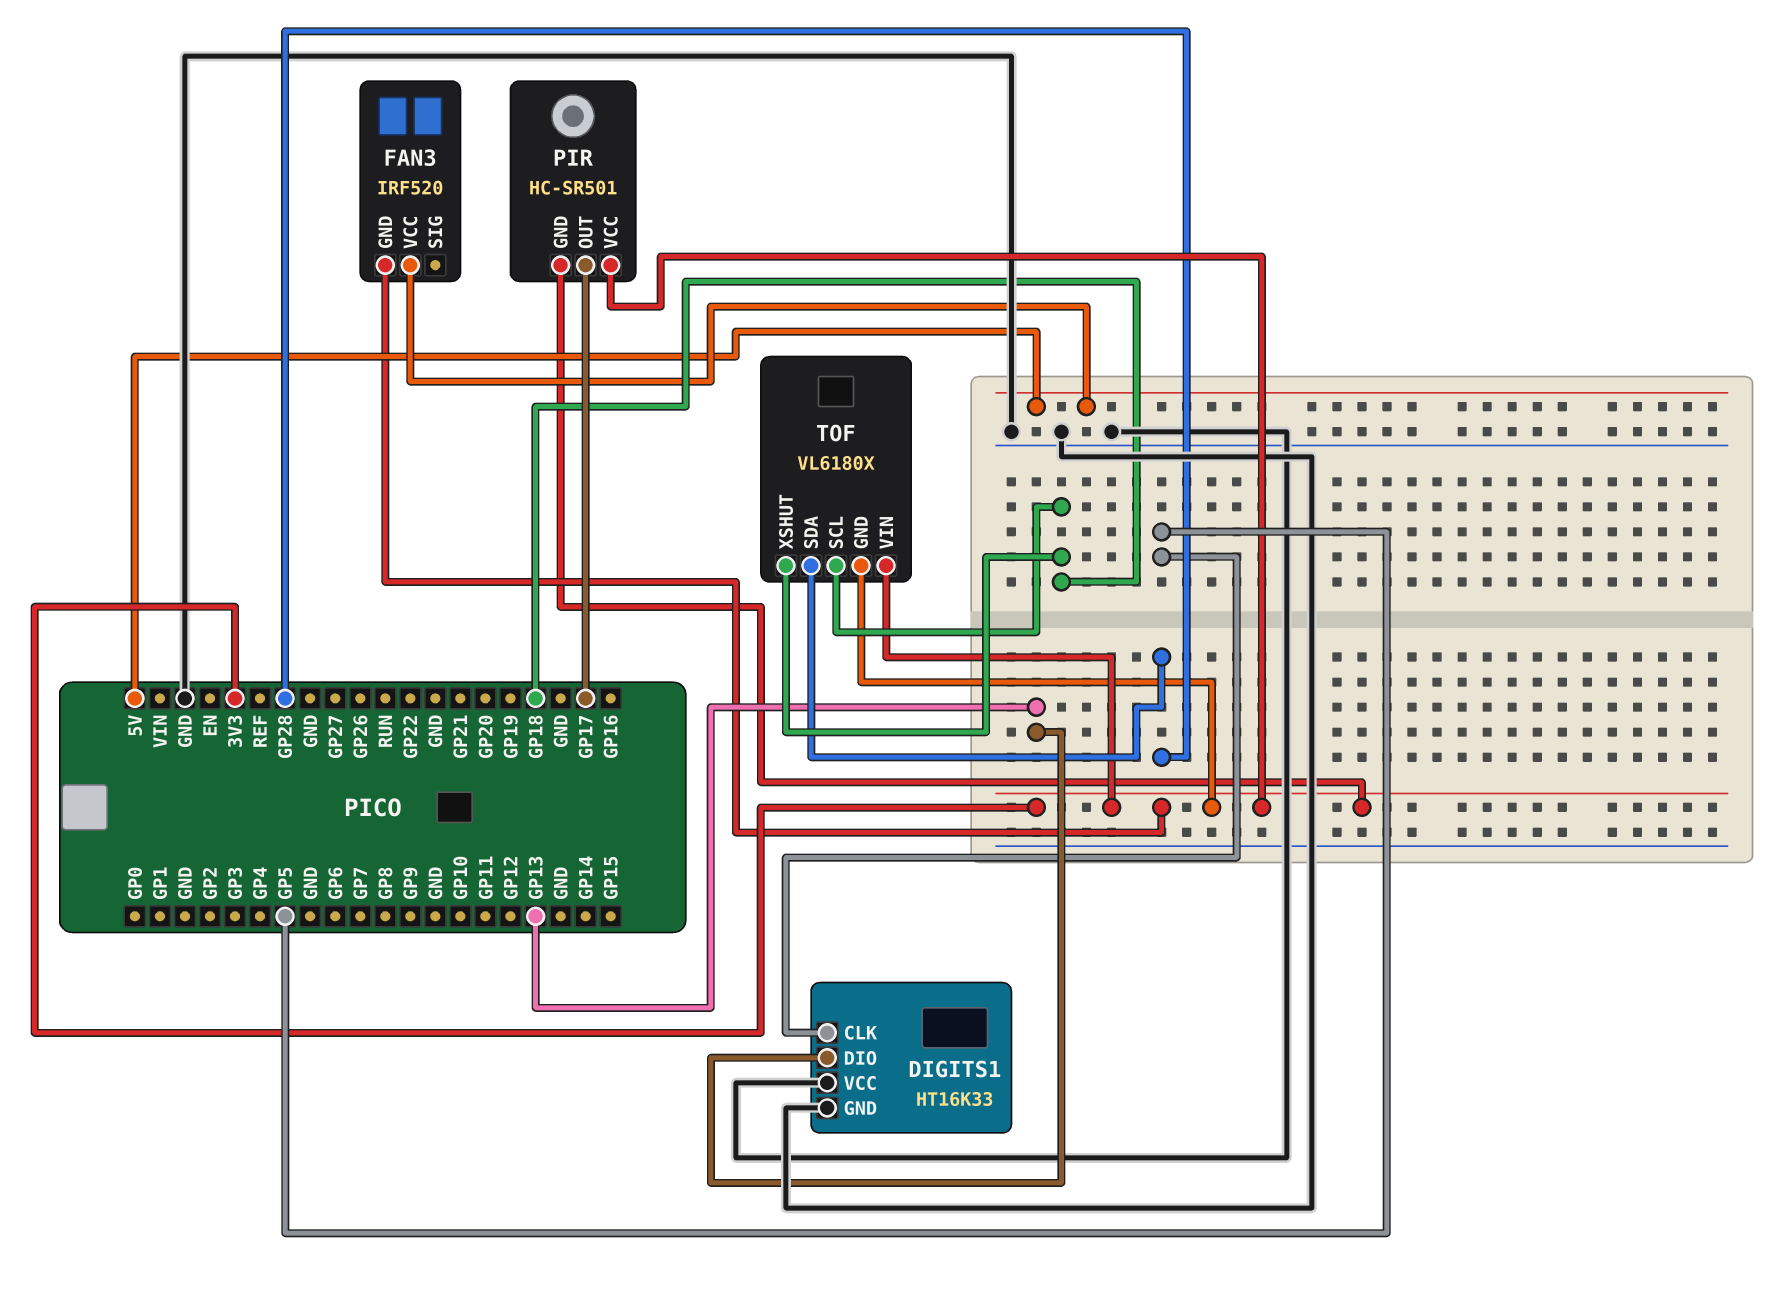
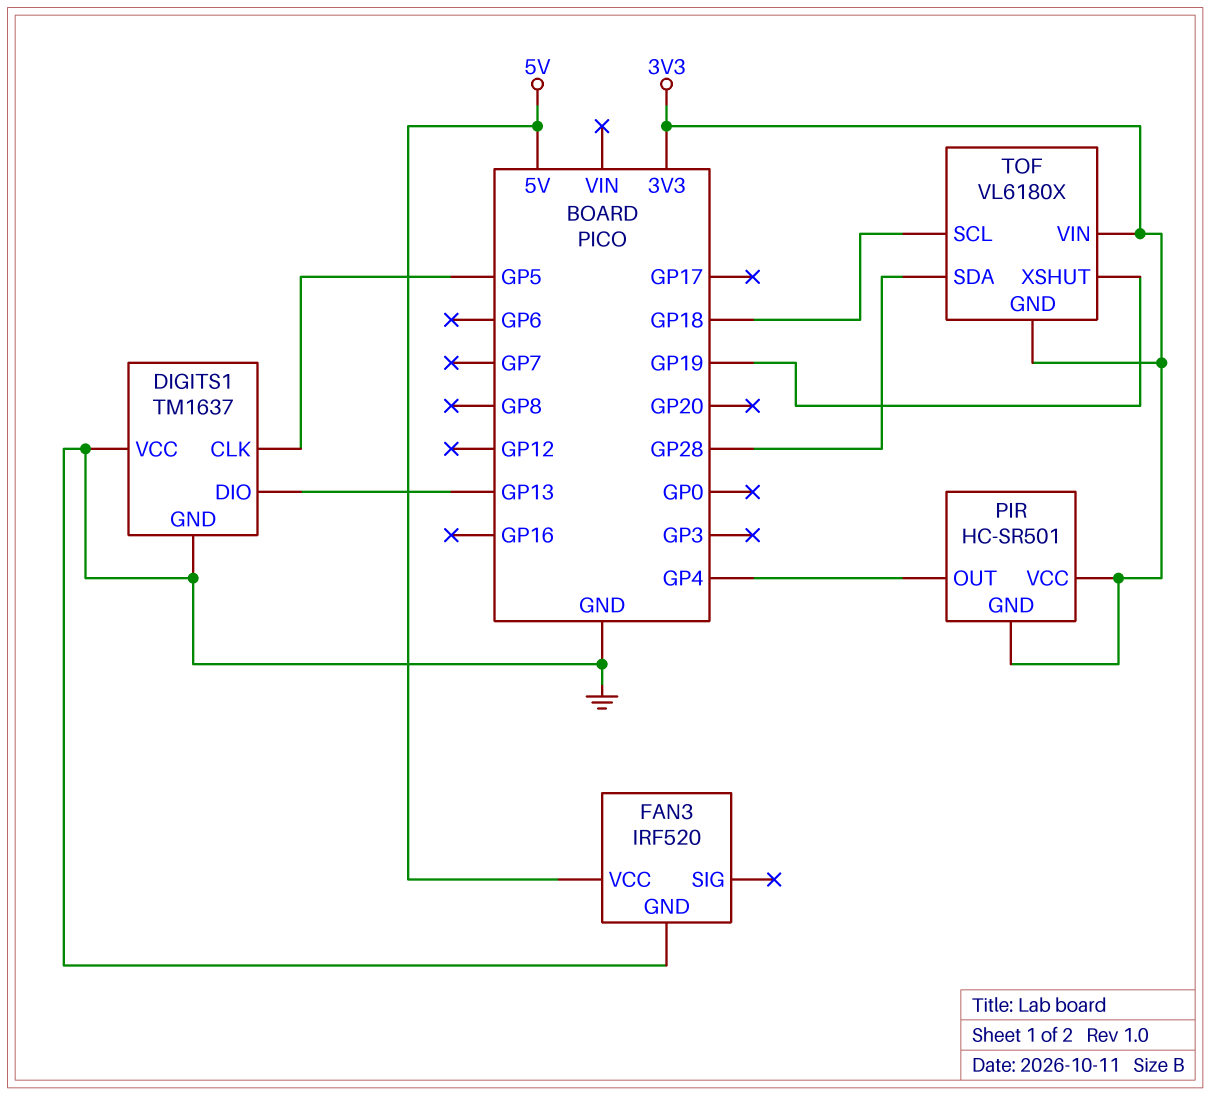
DIGITS1: HT16K33 -> TM1637
FAN3 pin GND: 3V3 -> GND
PIR pin OUT: GP17 -> GP4
TOF pin XSHUT: GP18 -> GP19

